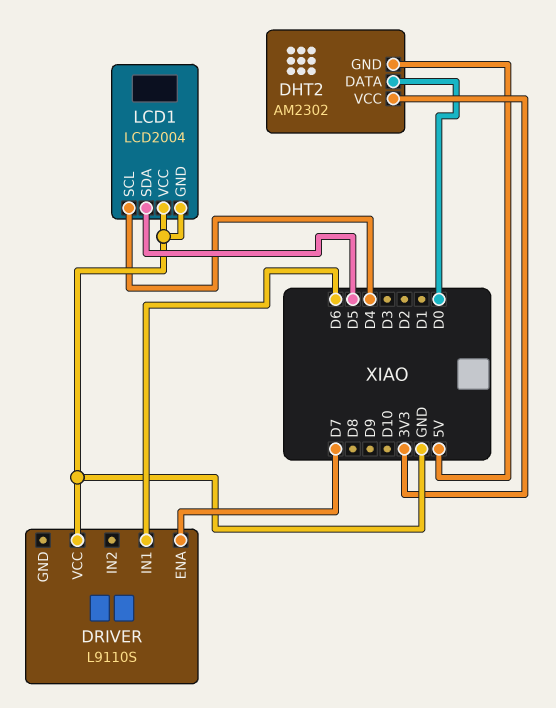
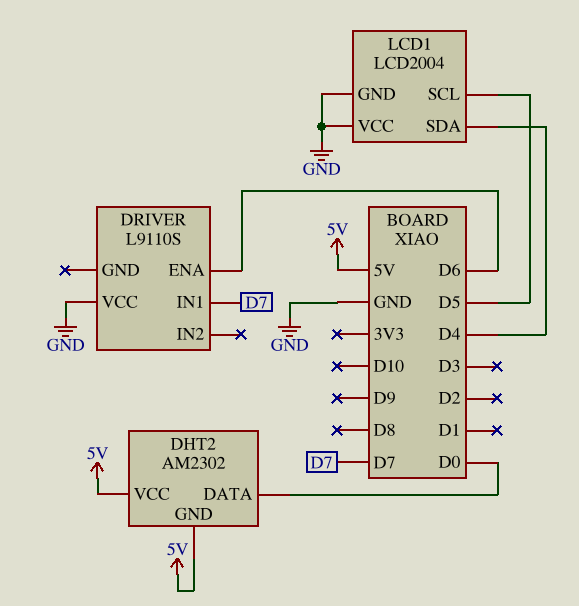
DHT2 pin VCC: 3V3 -> 5V
DRIVER pin ENA: D7 -> D6
DRIVER pin IN1: D6 -> D7
LCD1 pin SCL: D4 -> D5
LCD1 pin SDA: D5 -> D4

